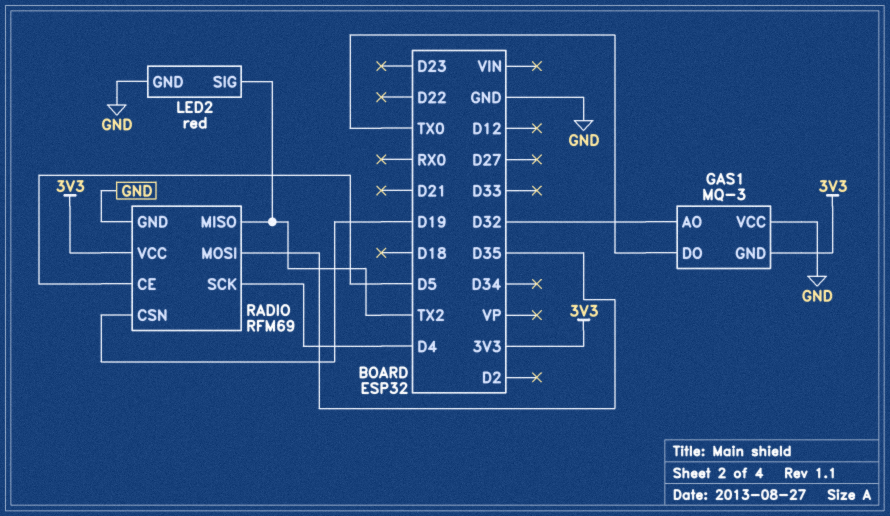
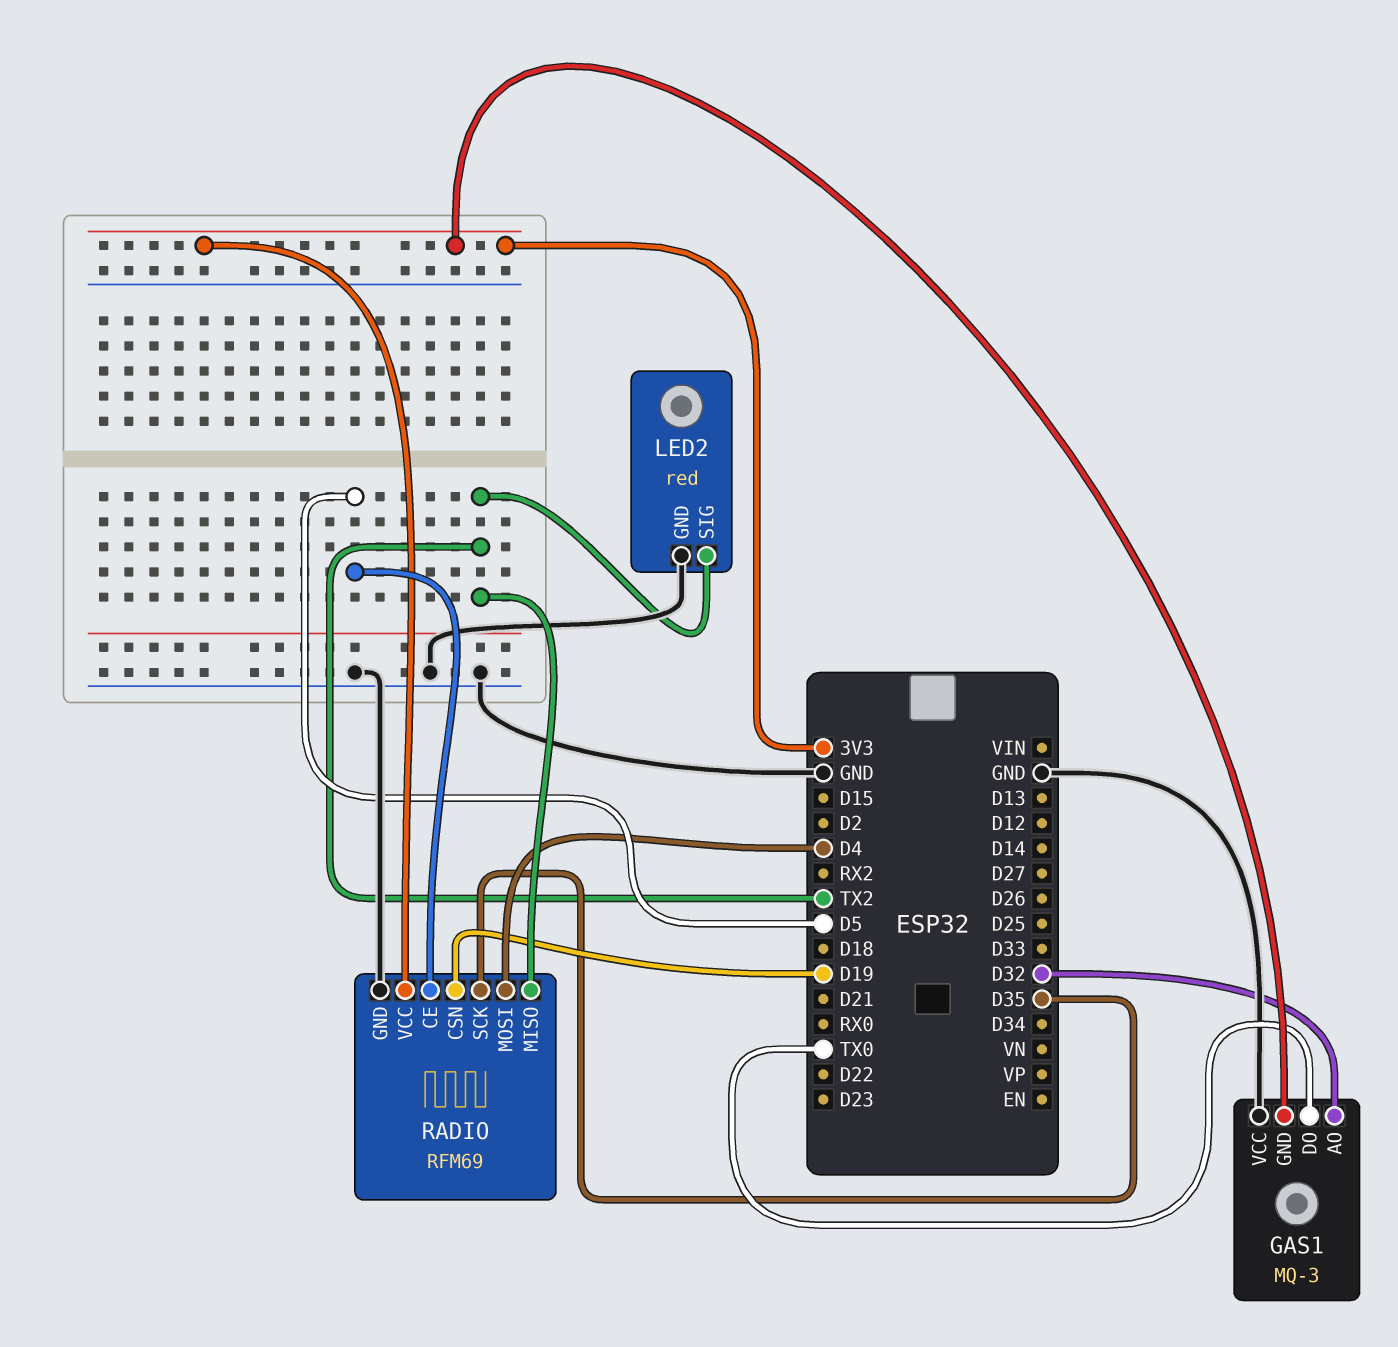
RADIO pin MOSI: D35 -> D4
RADIO pin SCK: D4 -> D35

